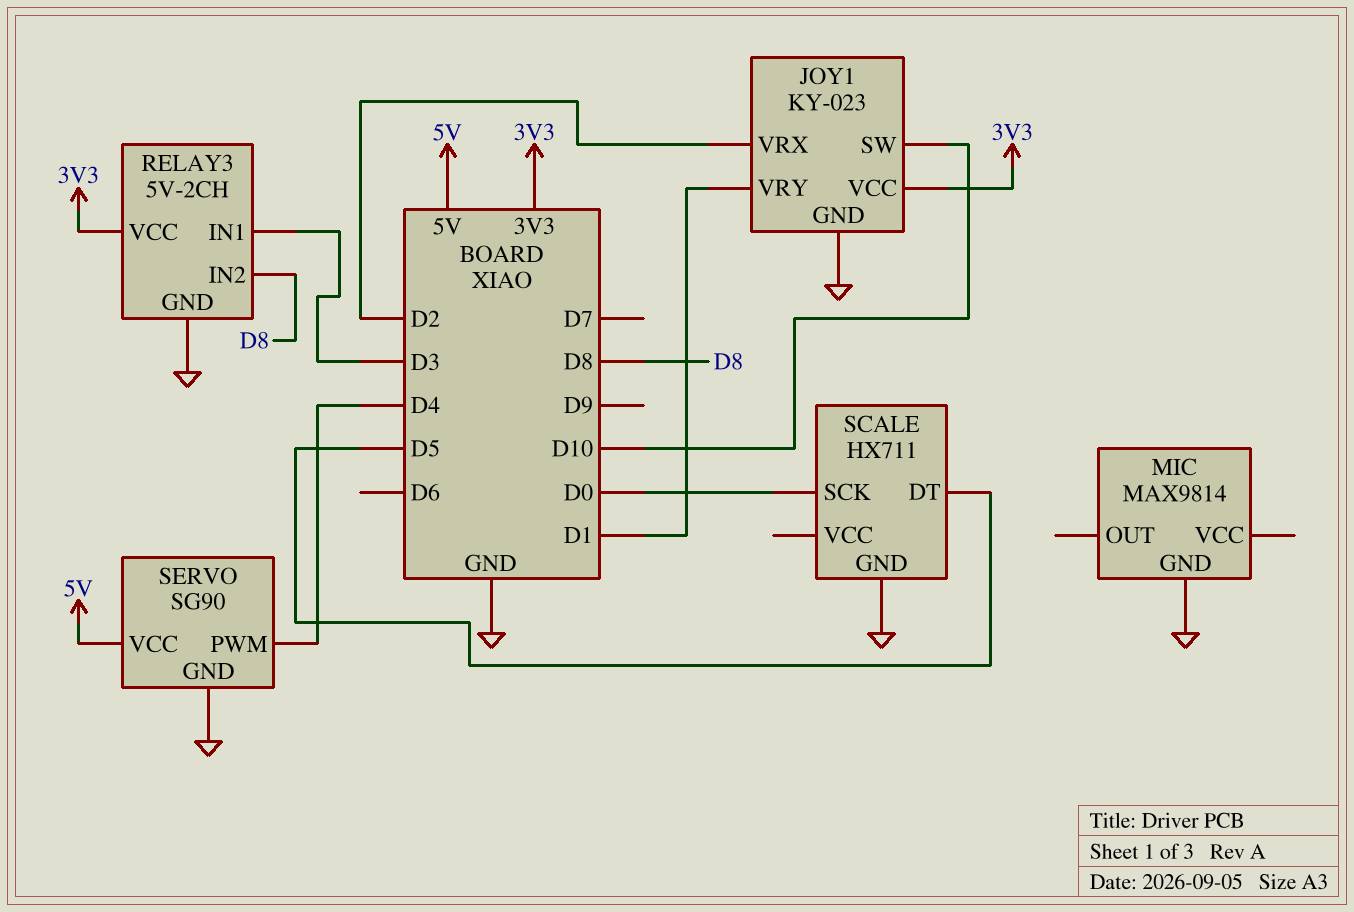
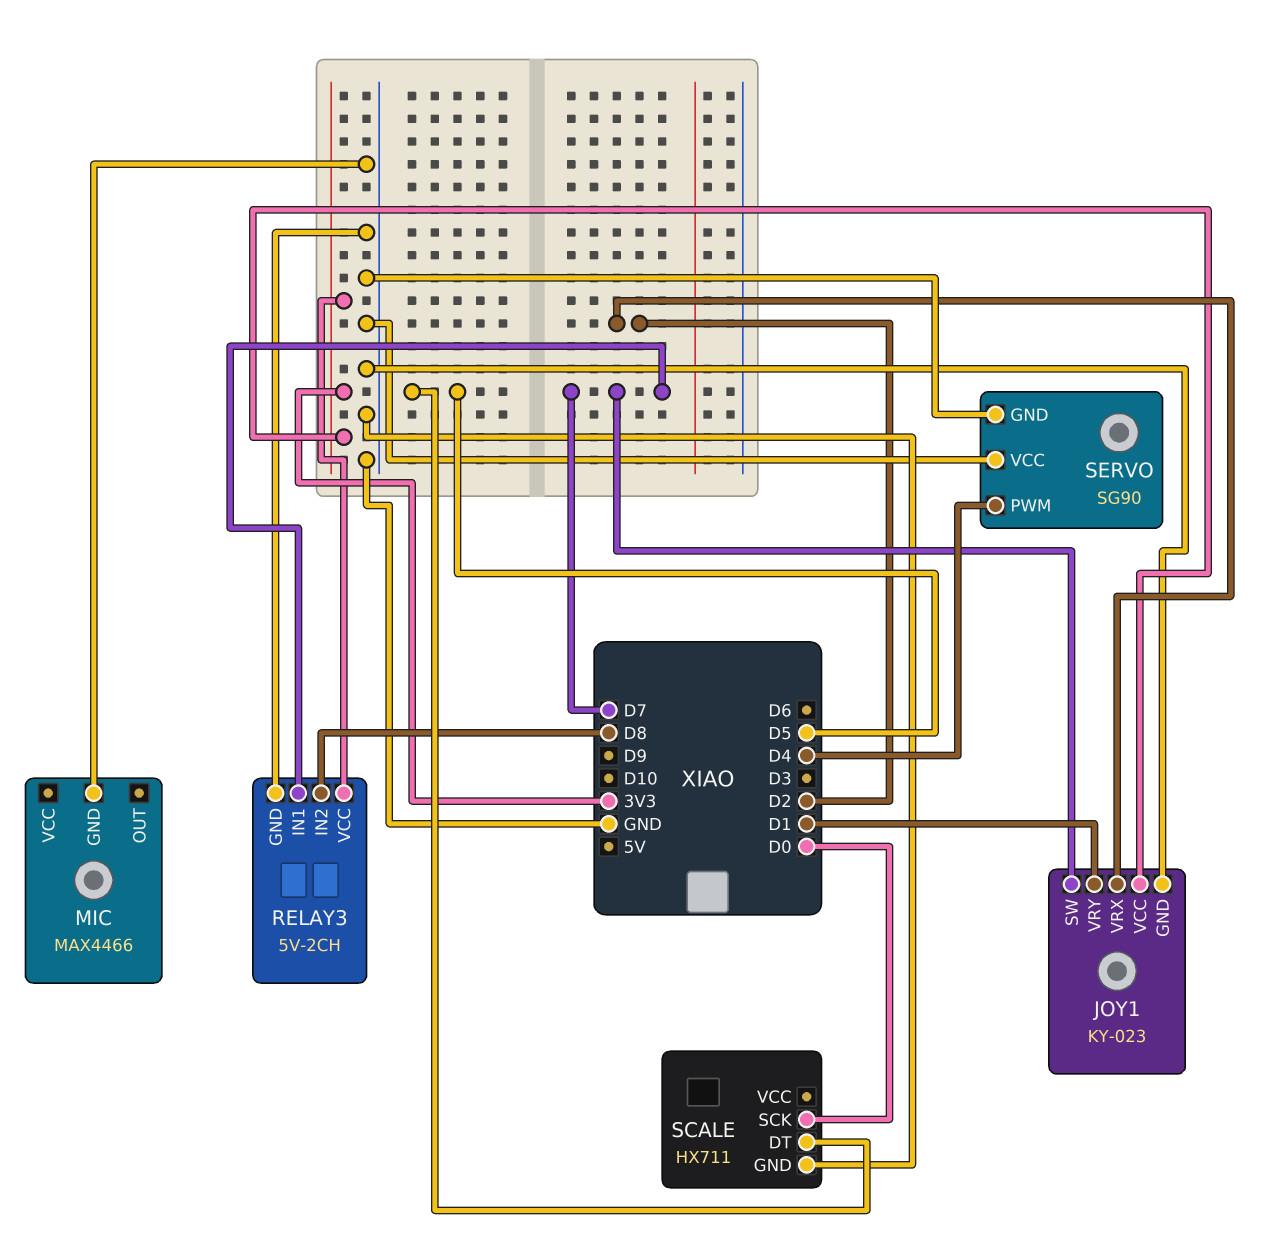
JOY1 pin SW: D10 -> D7
MIC: MAX9814 -> MAX4466
RELAY3 pin IN1: D3 -> D7
SERVO pin VCC: 5V -> GND

